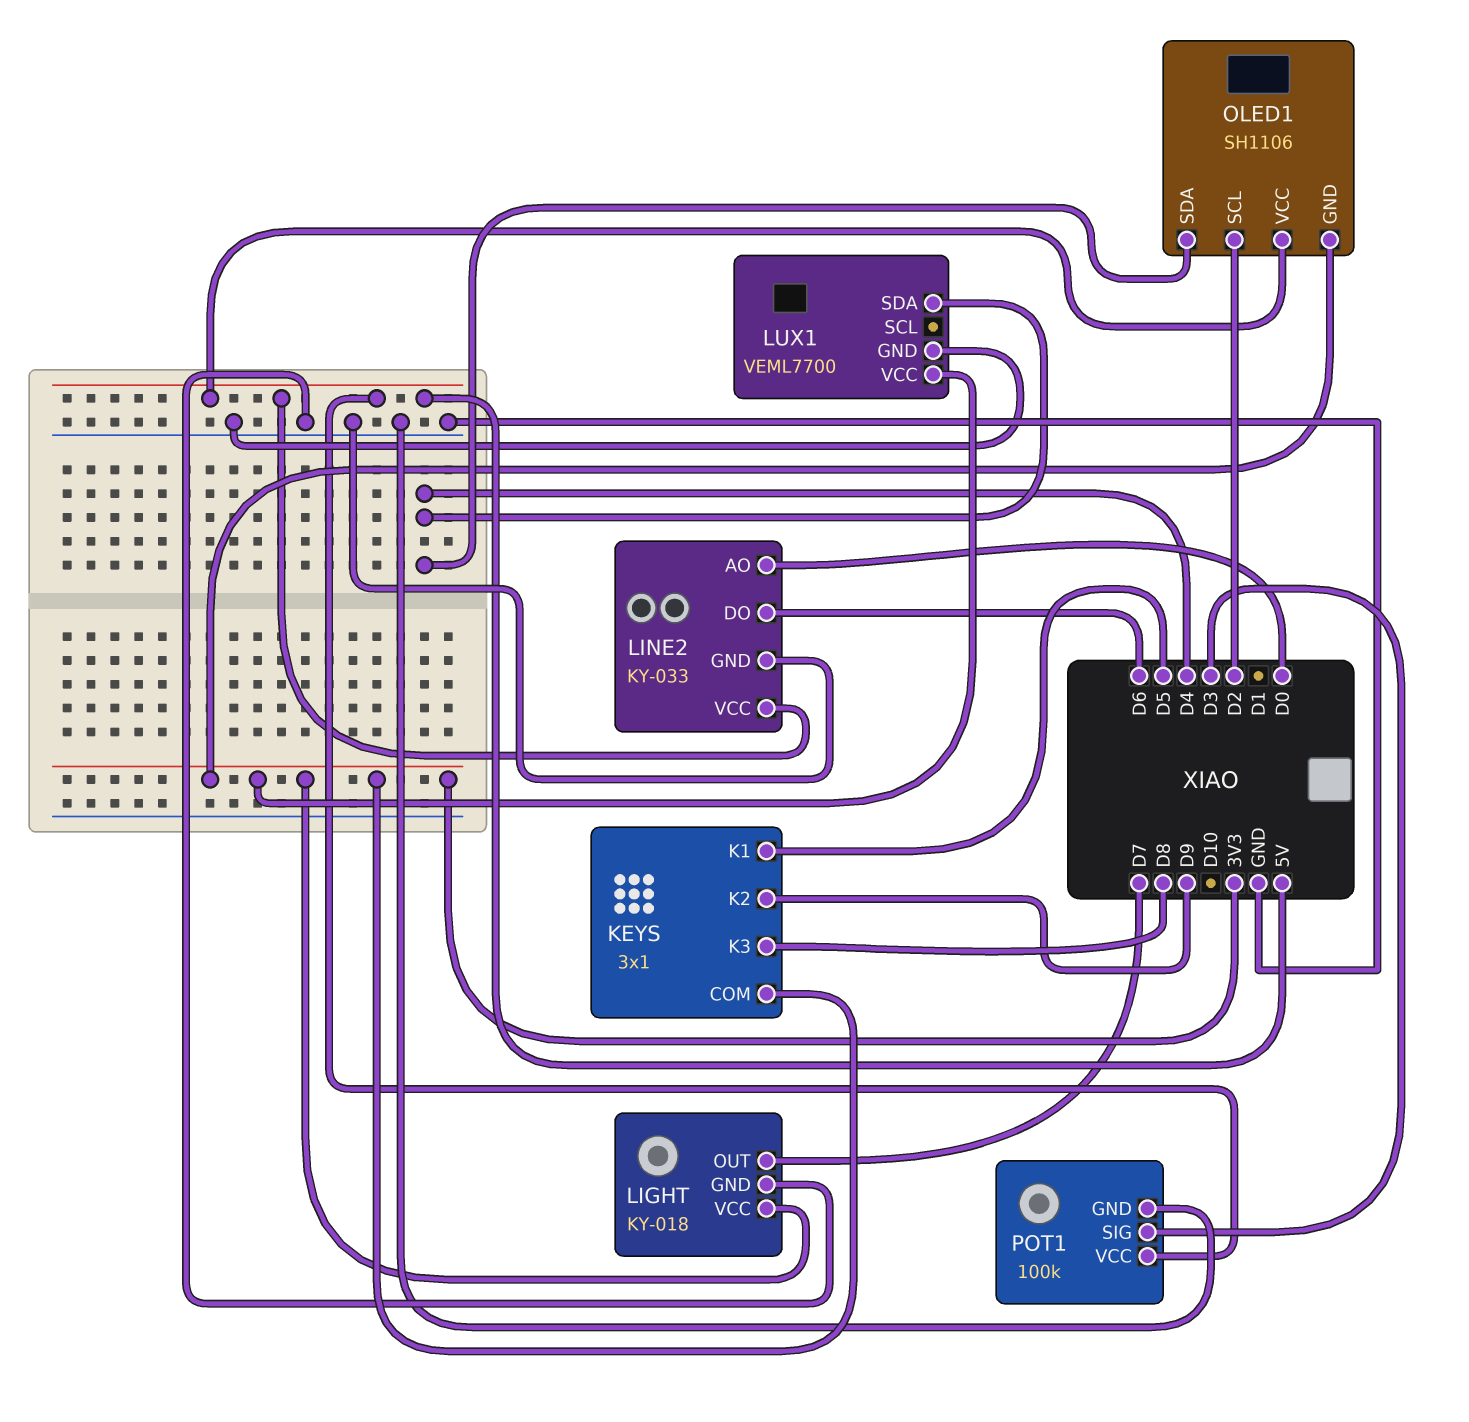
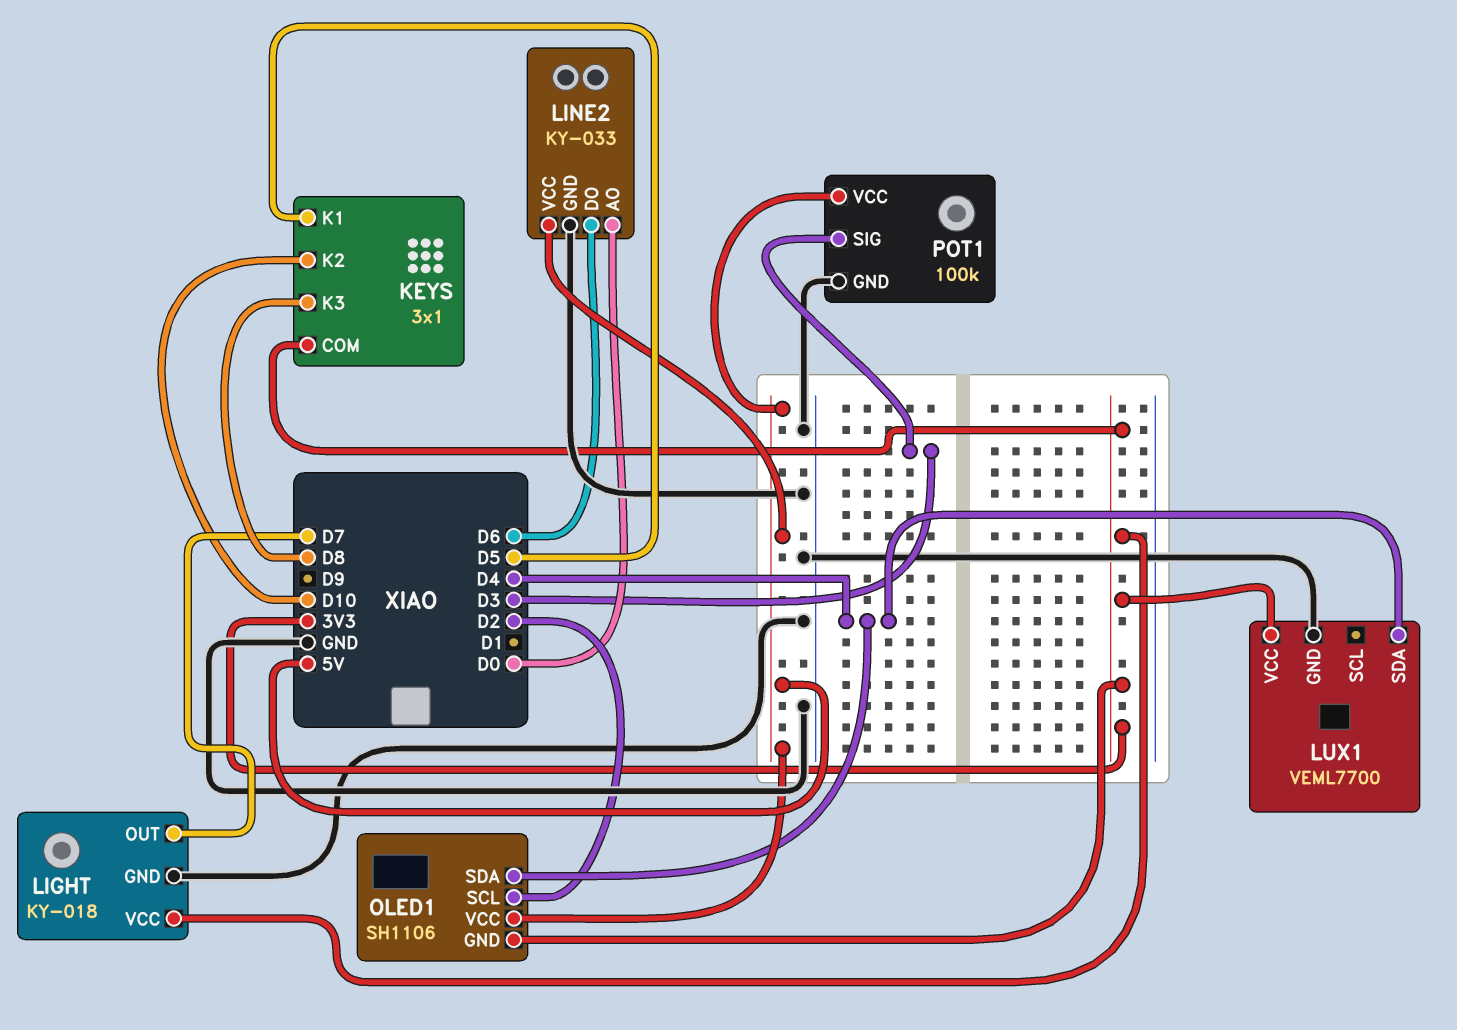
KEYS pin K2: D9 -> D10

